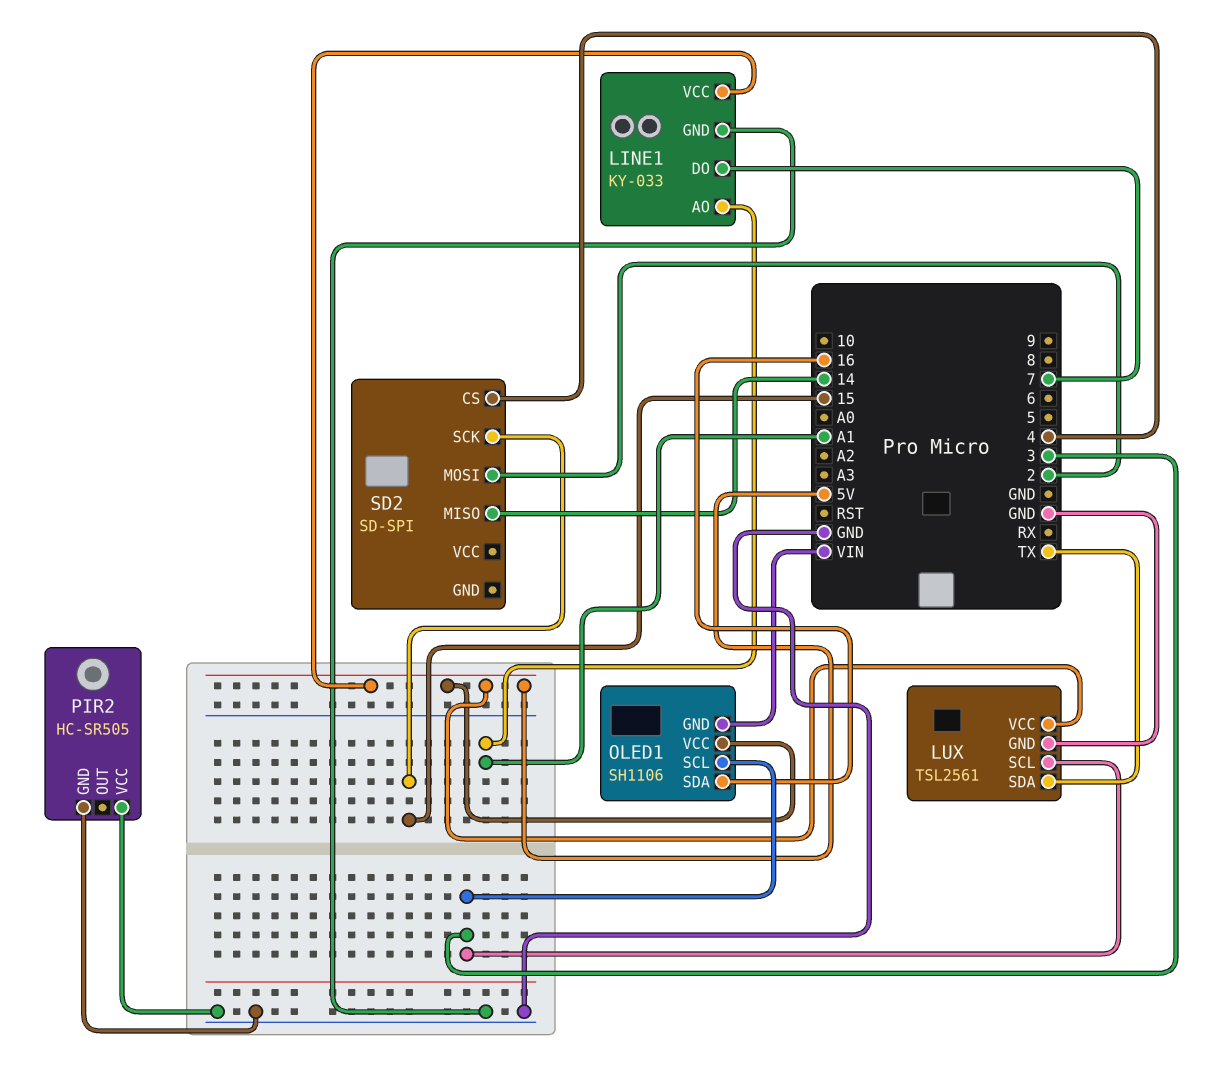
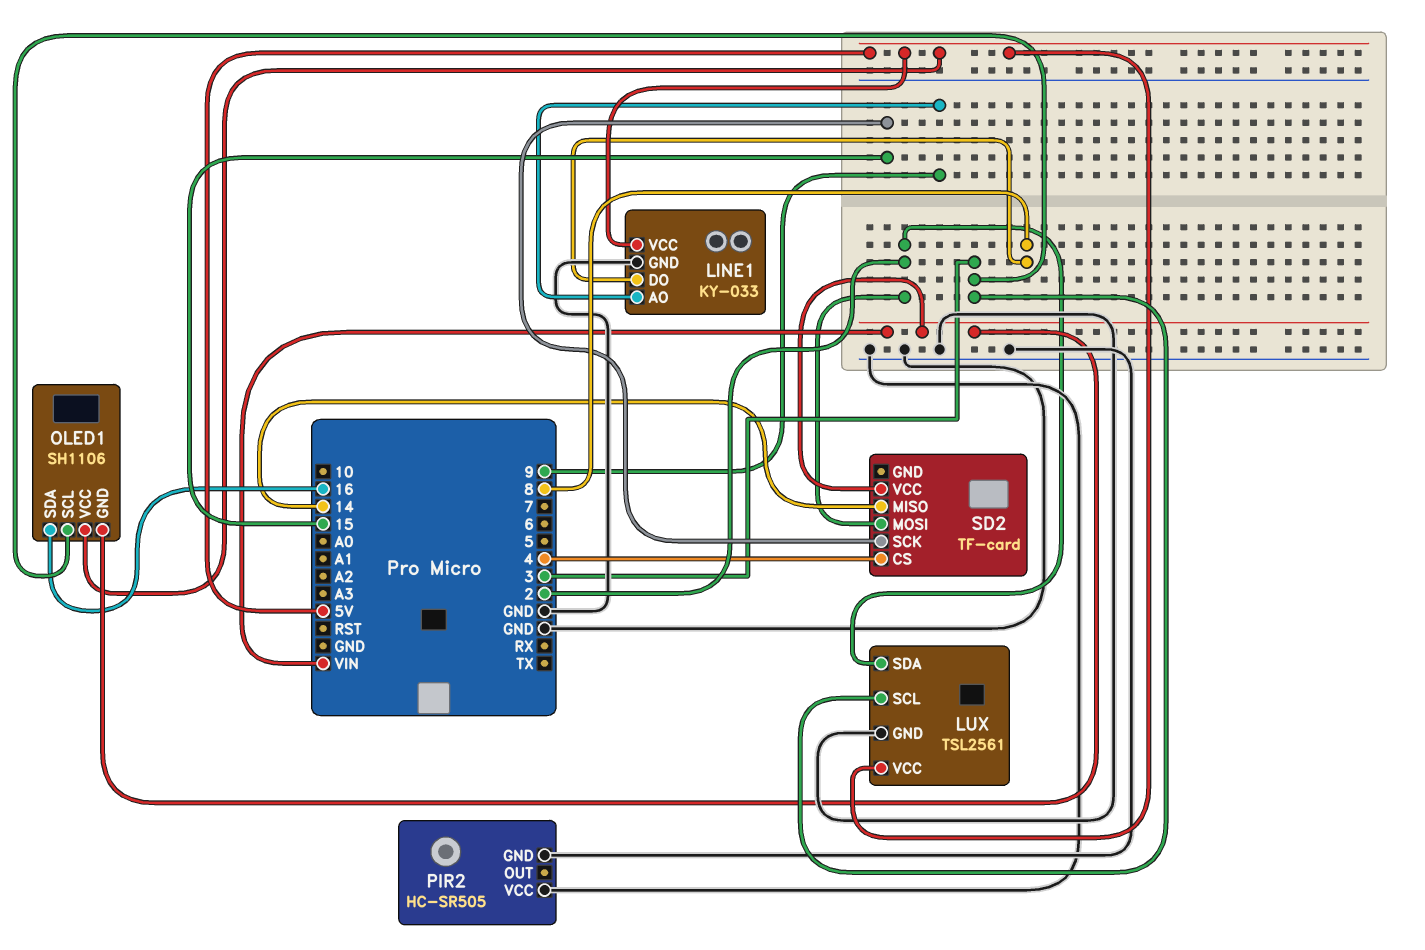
LINE1 pin AO: A1 -> 9
LINE1 pin DO: 7 -> 8
LUX pin SDA: TX -> 2
SD2: SD-SPI -> TF-card
SD2 pin VCC: none -> VIN

